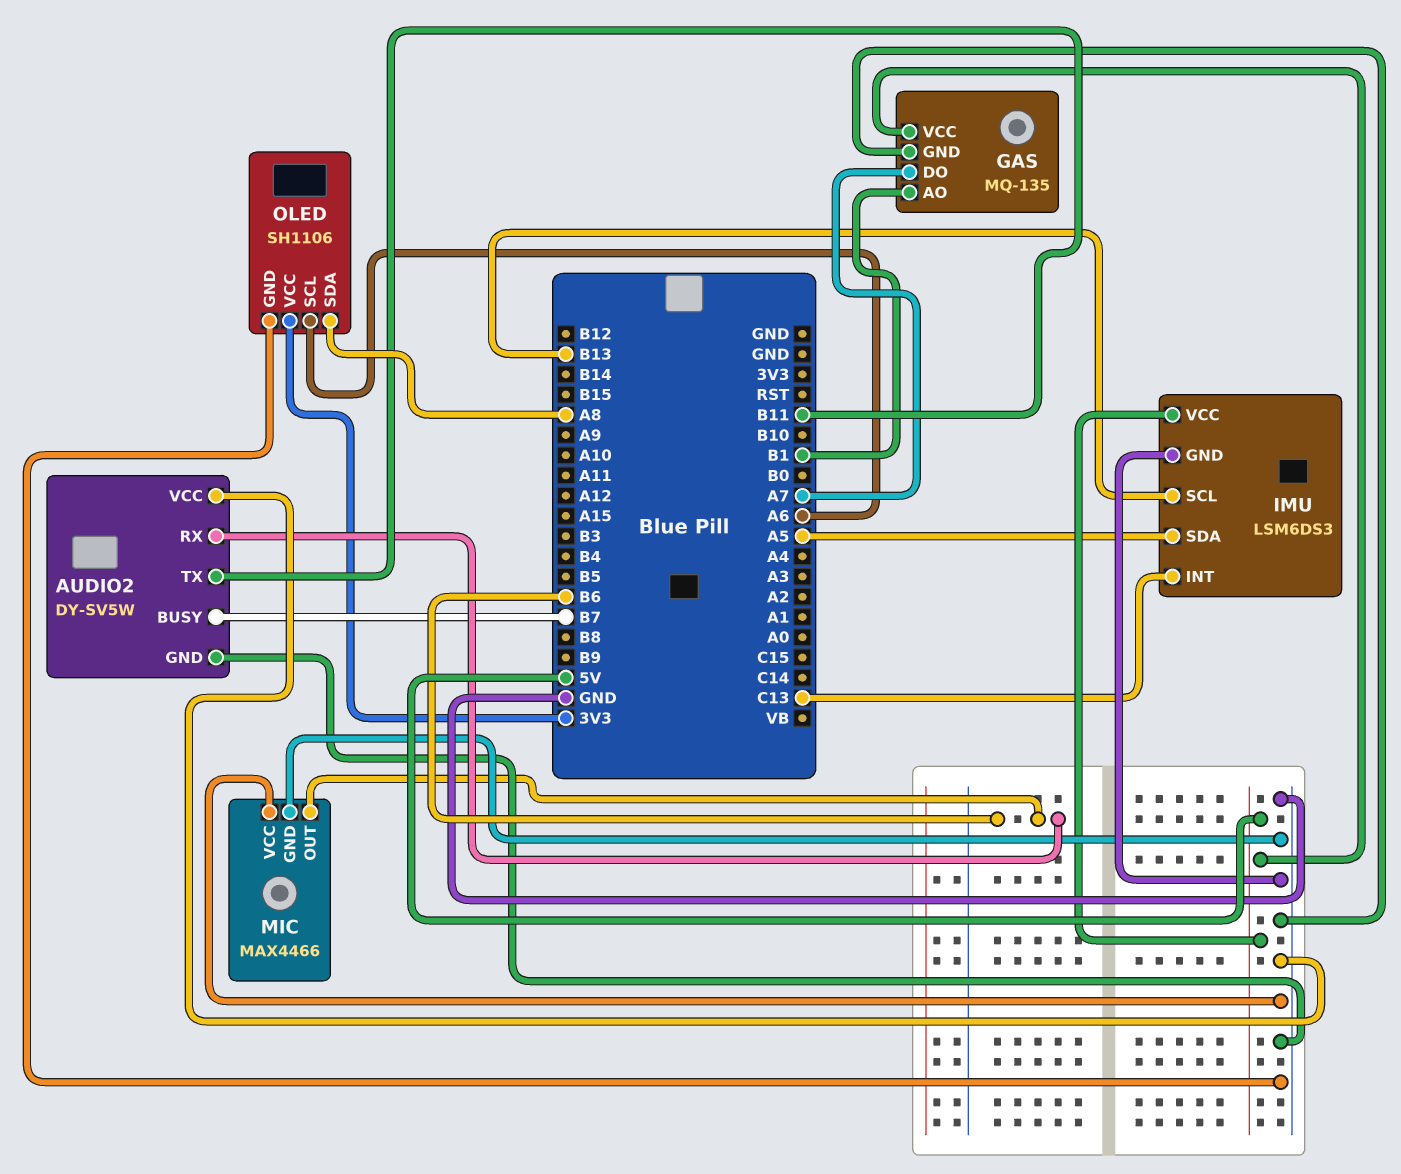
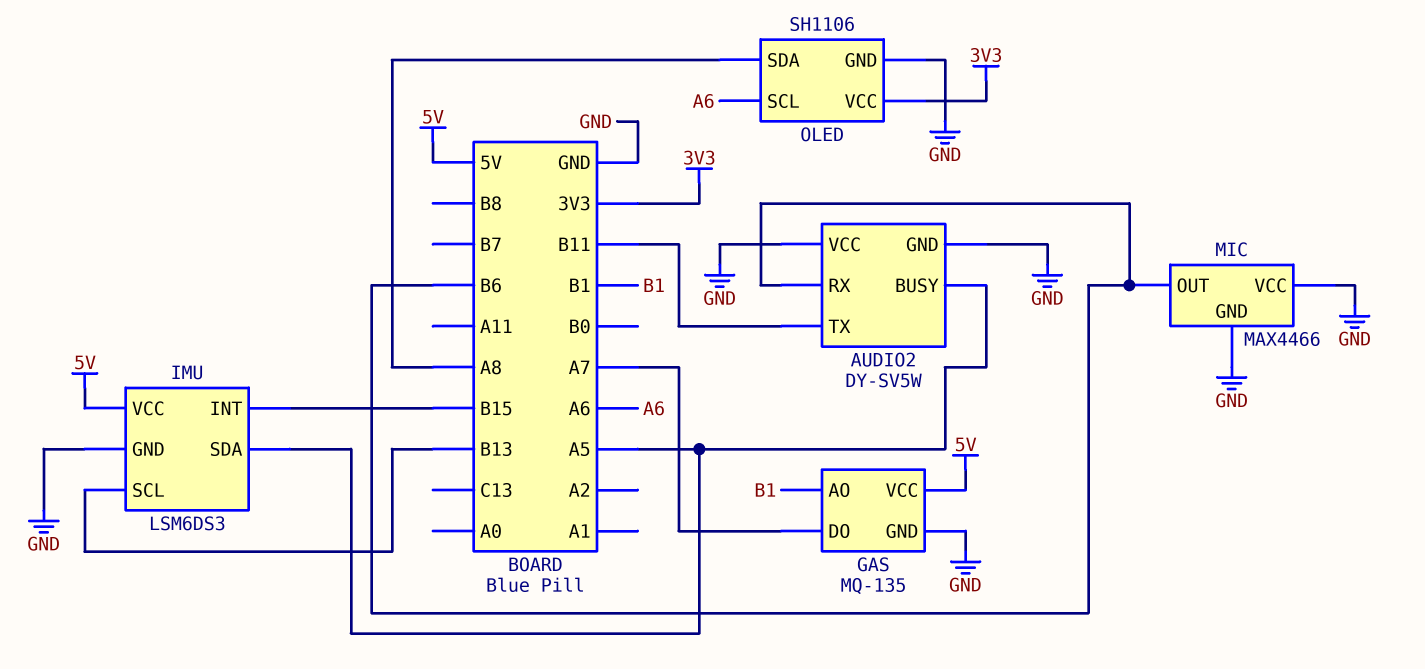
AUDIO2 pin BUSY: B7 -> A5
IMU pin INT: C13 -> B15

